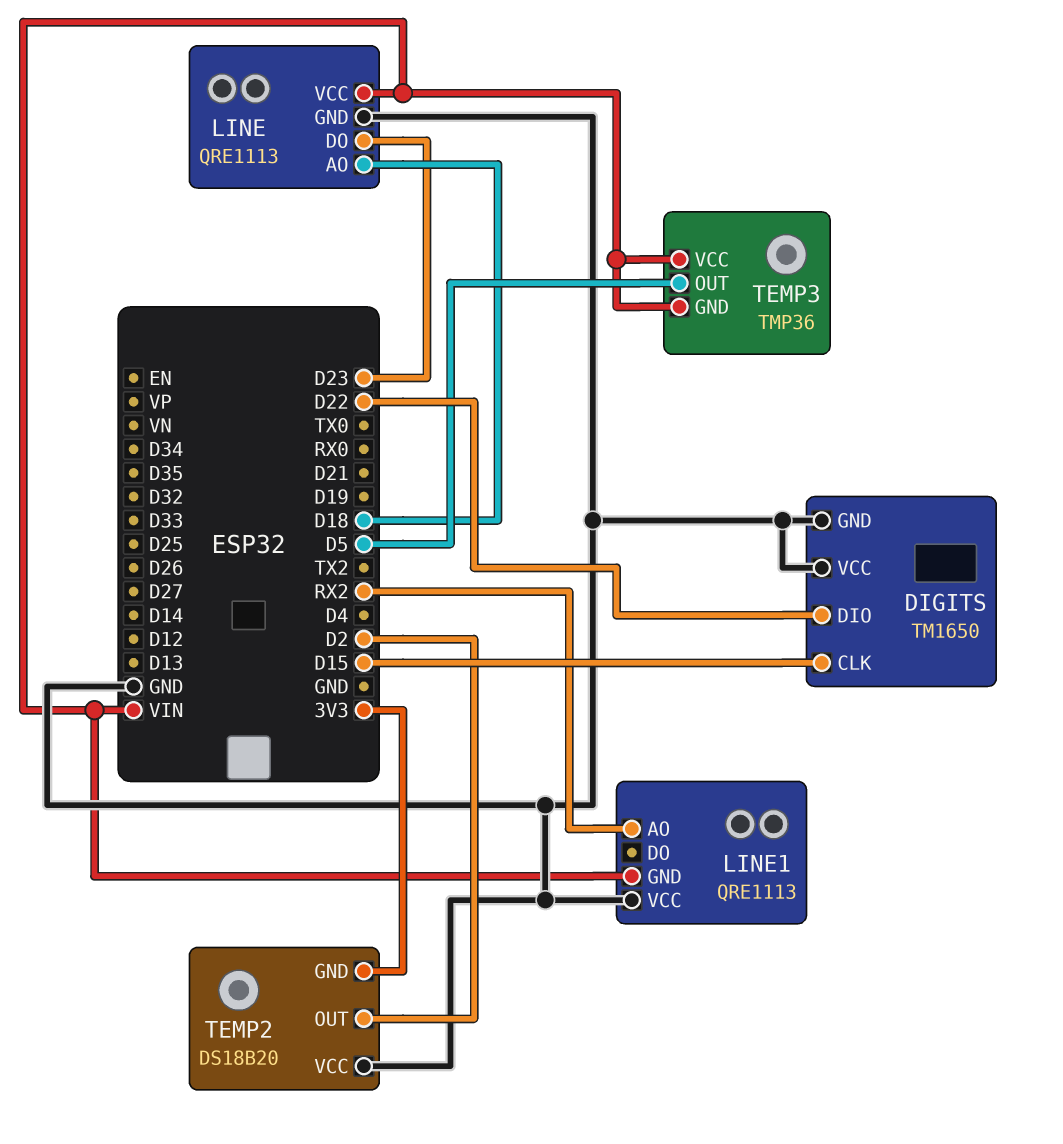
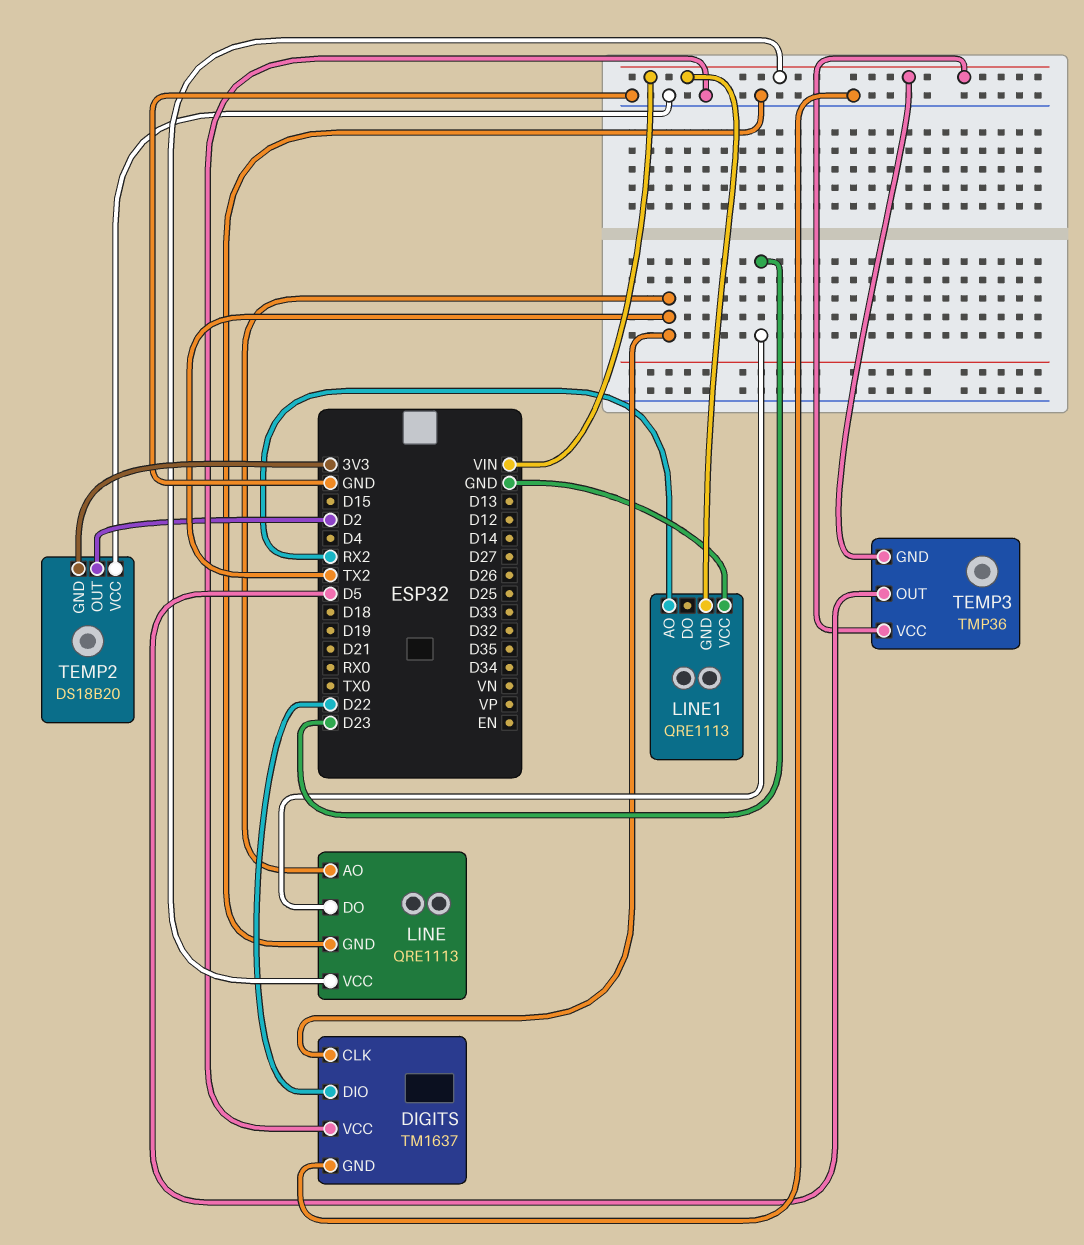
DIGITS: TM1650 -> TM1637
DIGITS pin CLK: D15 -> TX2
LINE pin AO: D18 -> TX2

